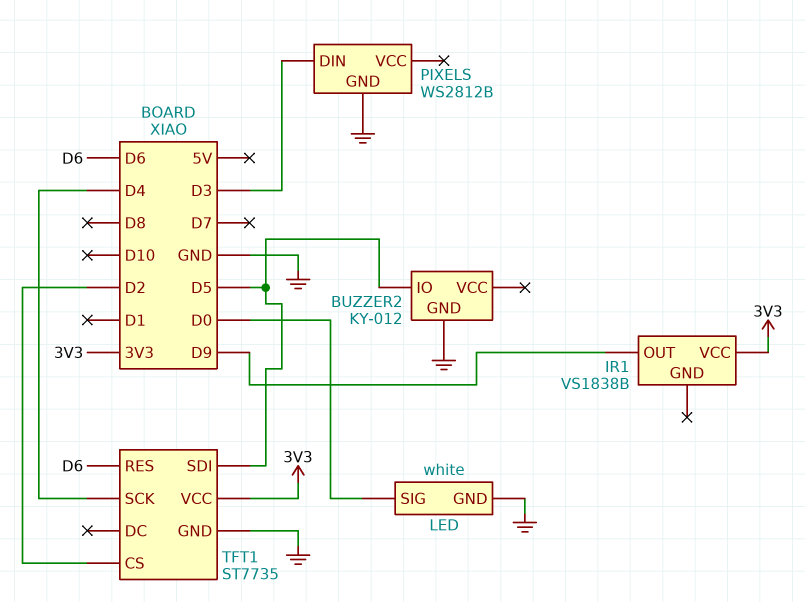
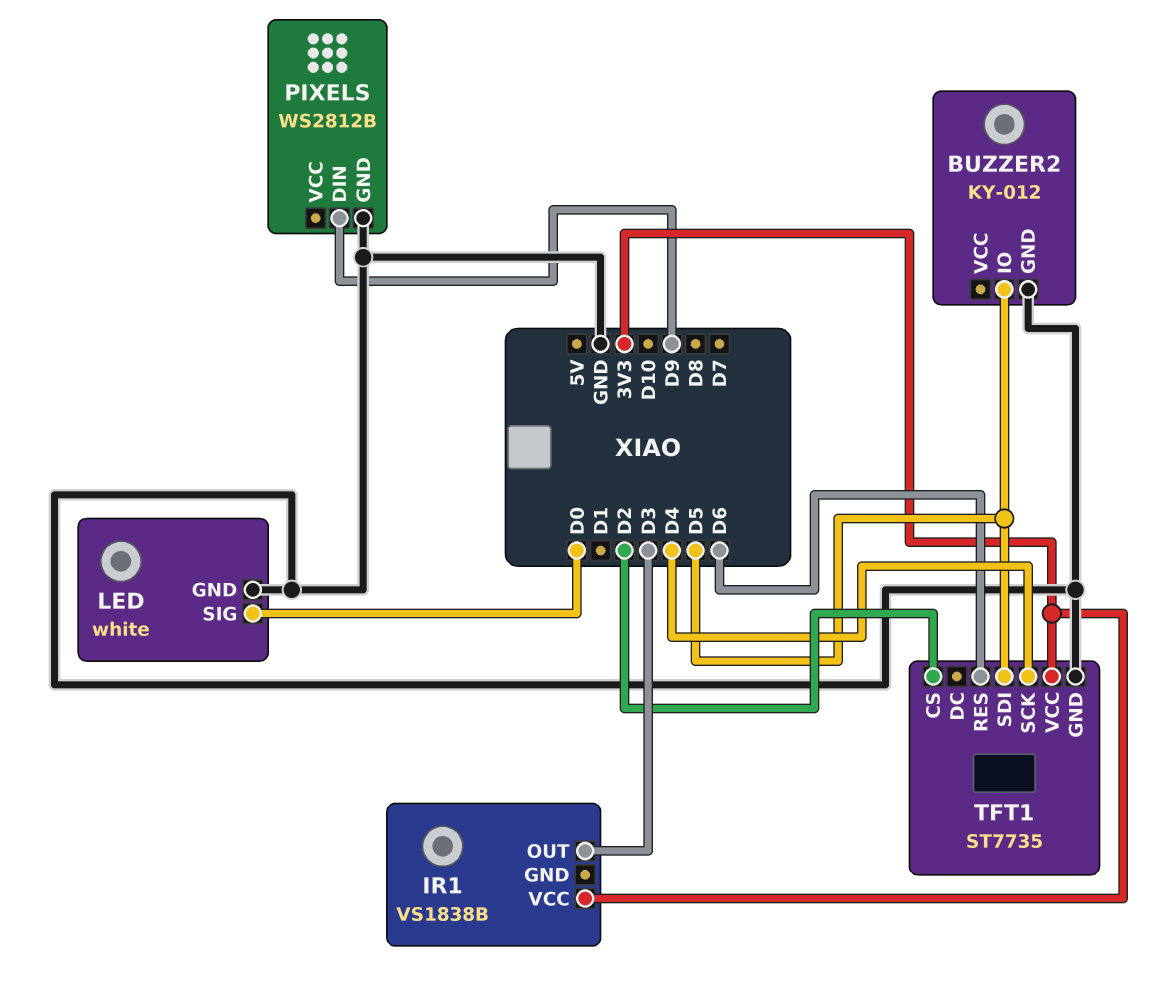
IR1 pin OUT: D9 -> D3
PIXELS pin DIN: D3 -> D9

